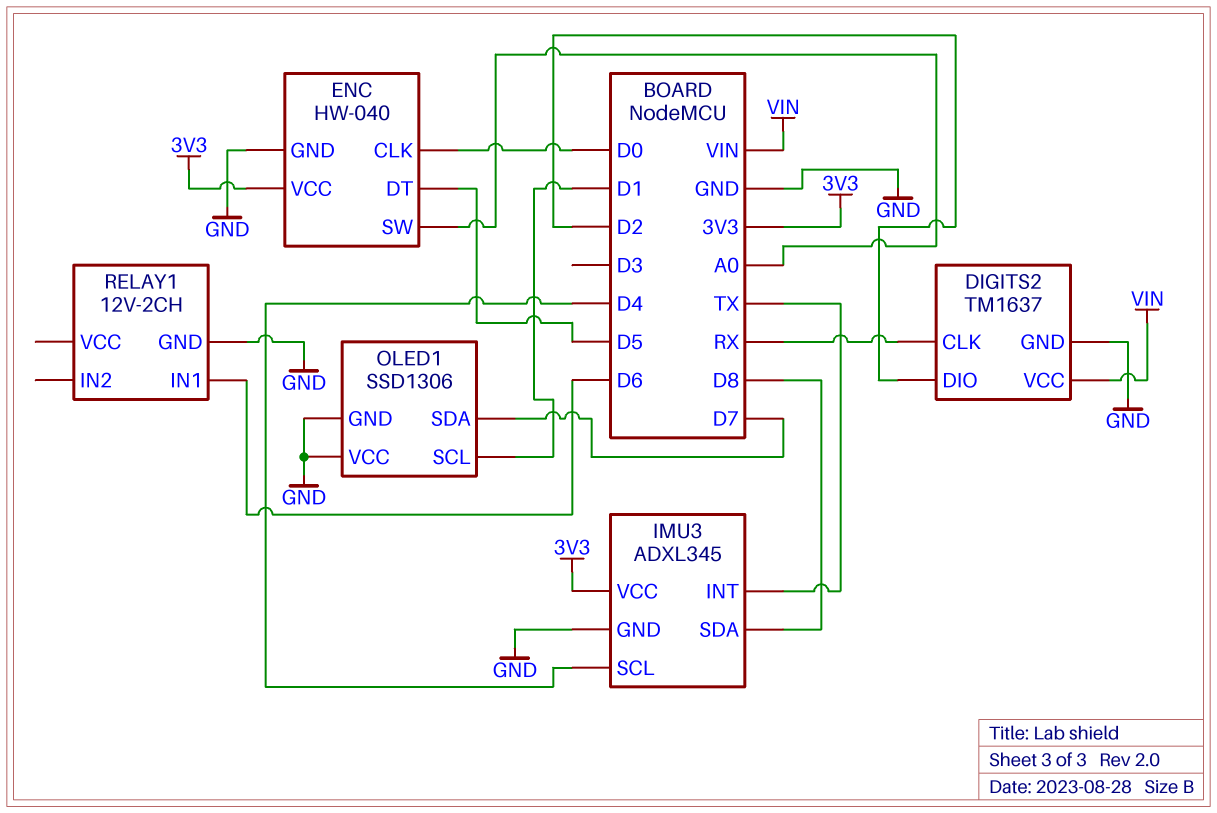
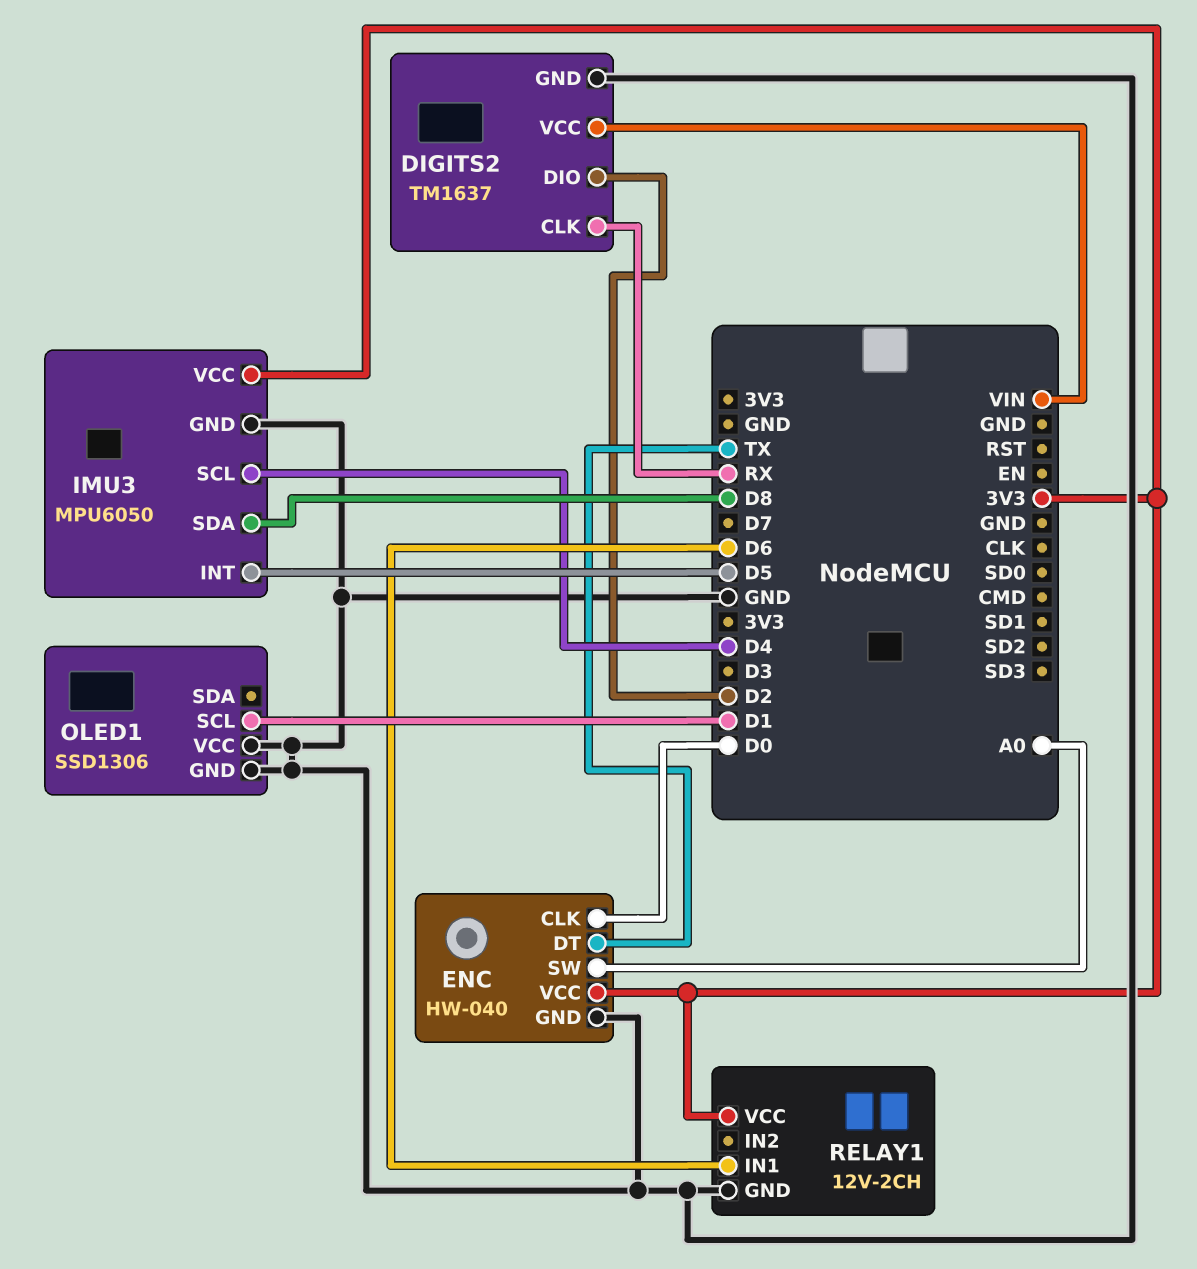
ENC pin DT: D5 -> TX
IMU3: ADXL345 -> MPU6050
IMU3 pin INT: TX -> D5
OLED1 pin SDA: D7 -> none
RELAY1 pin VCC: none -> 3V3

